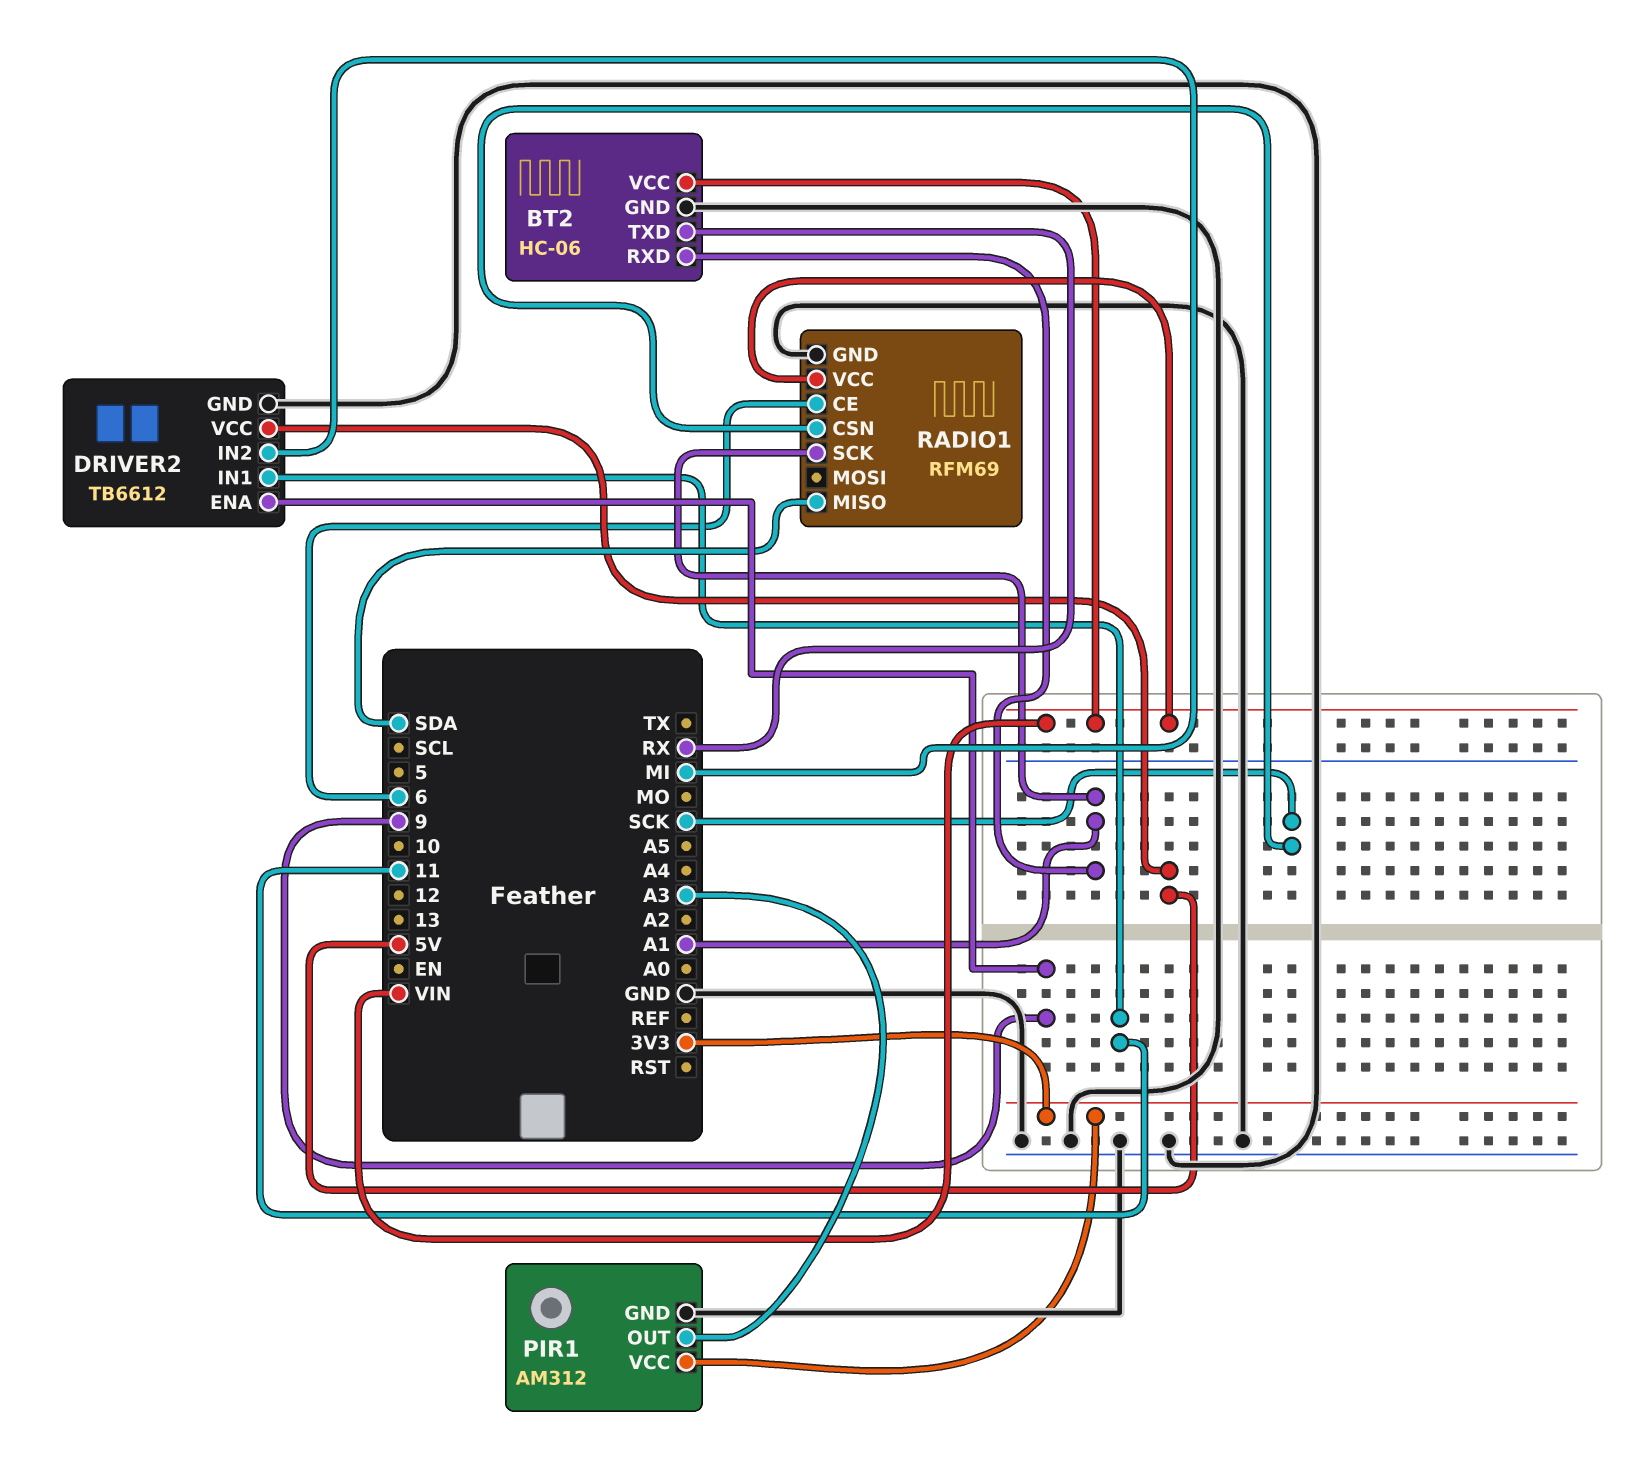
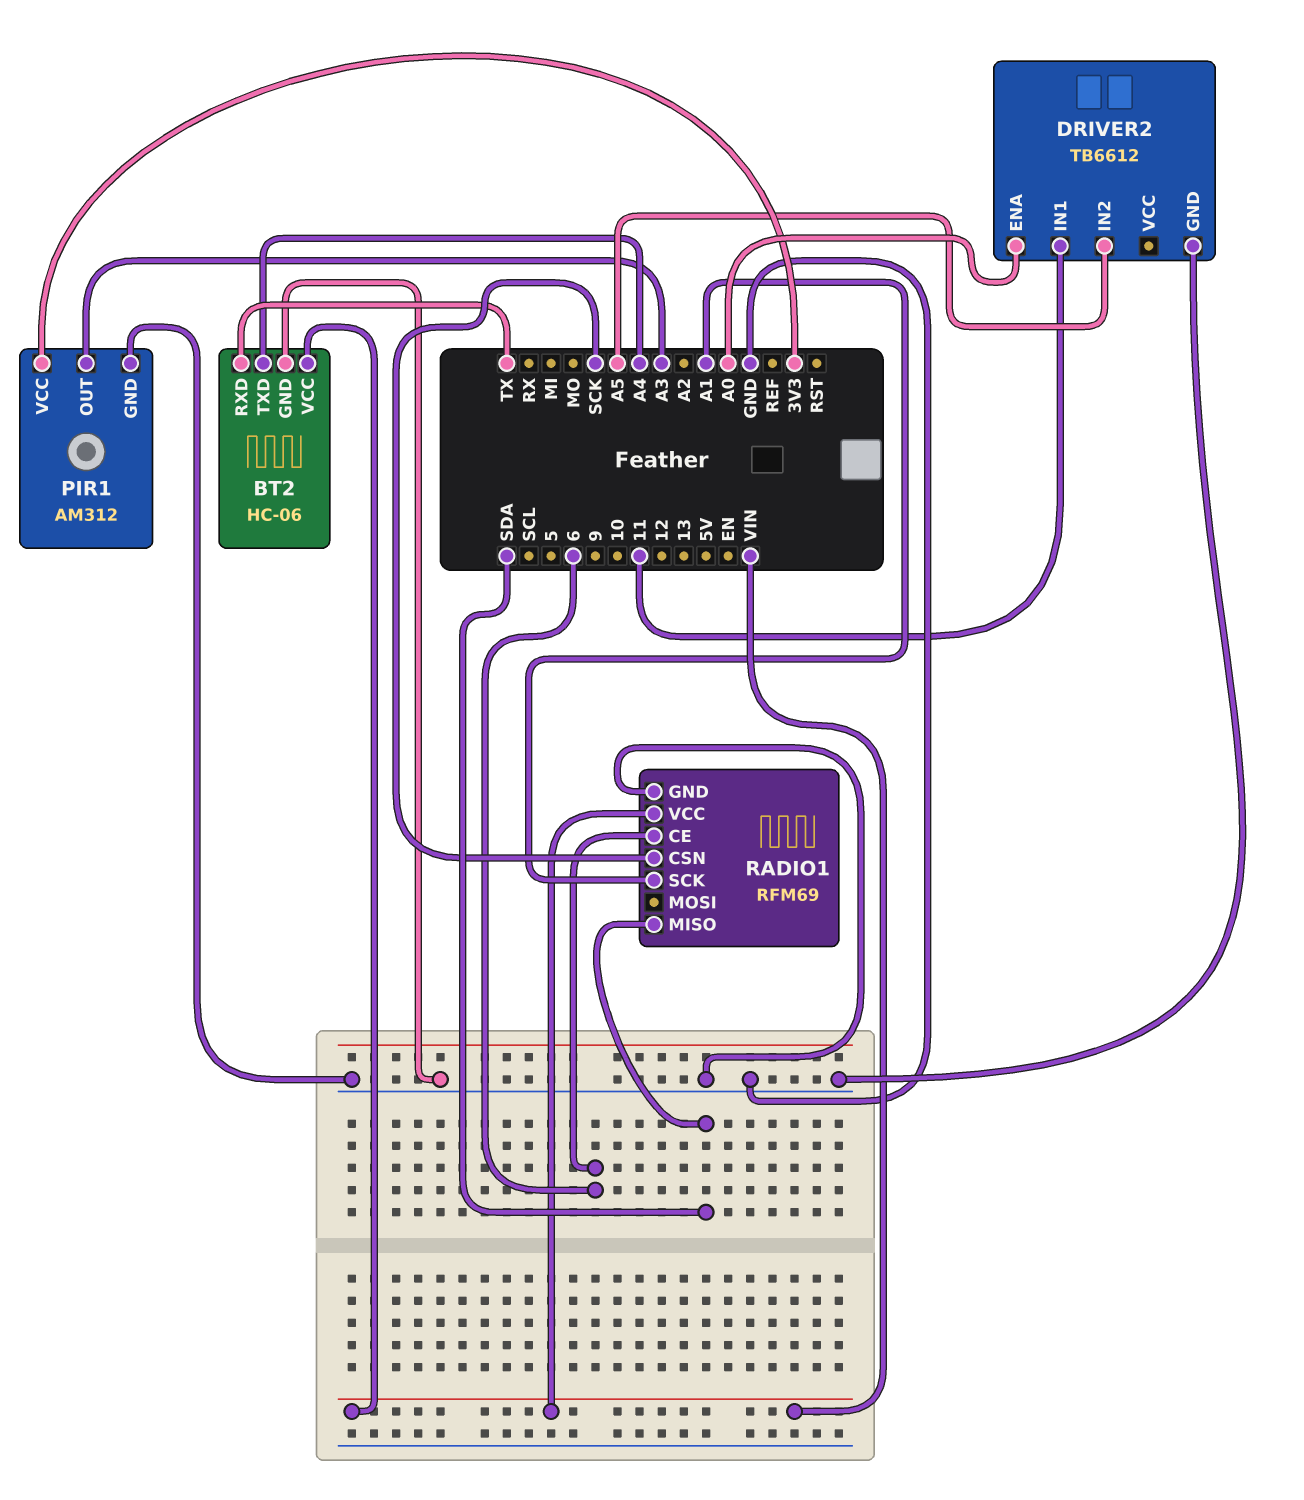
BT2 pin RXD: A1 -> TX
BT2 pin TXD: RX -> A4
DRIVER2 pin ENA: 9 -> A0
DRIVER2 pin IN2: MI -> A5
DRIVER2 pin VCC: 5V -> none

